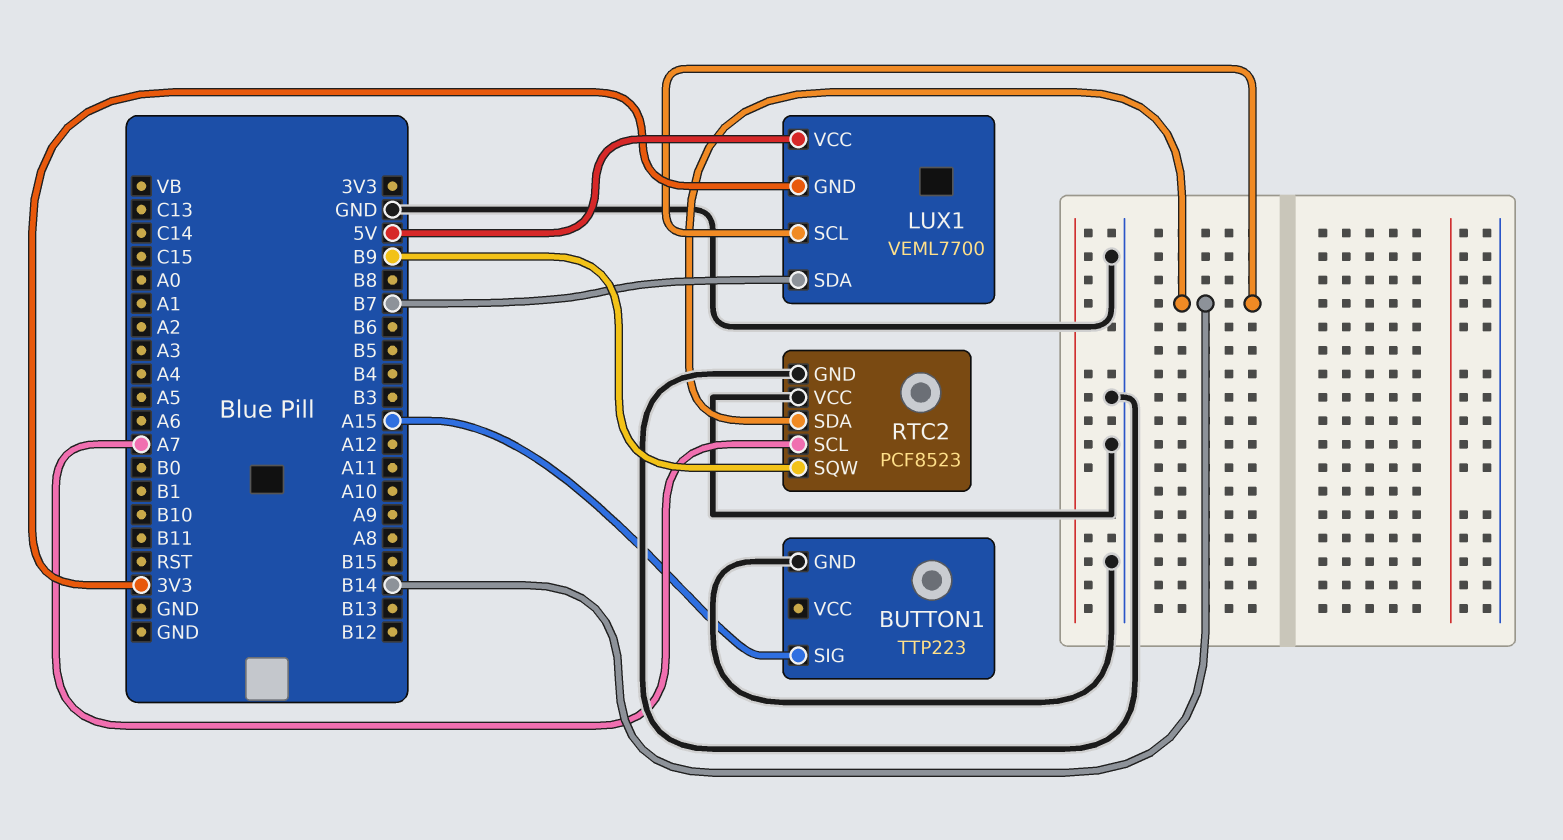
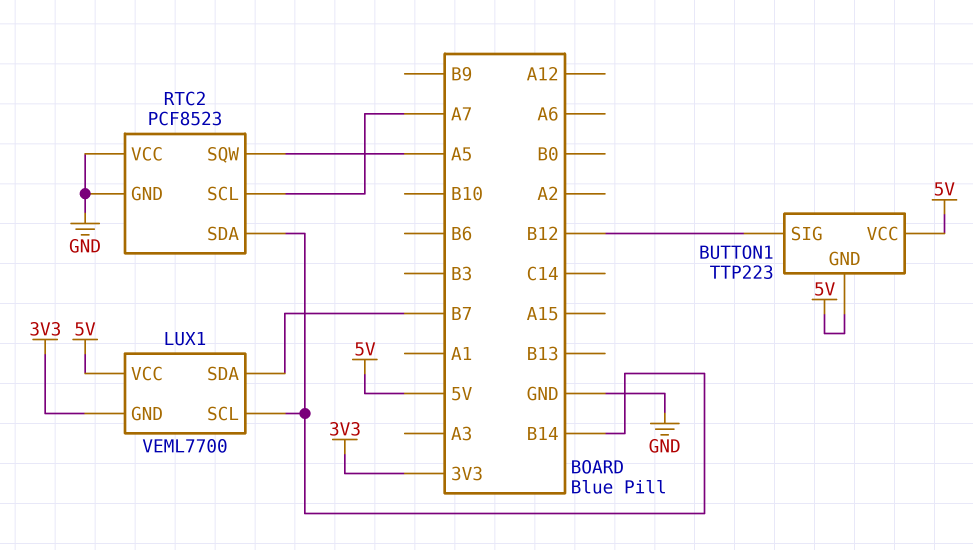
BUTTON1 pin GND: GND -> 5V
BUTTON1 pin SIG: A15 -> B12
BUTTON1 pin VCC: none -> 5V
RTC2 pin SQW: B9 -> A5

